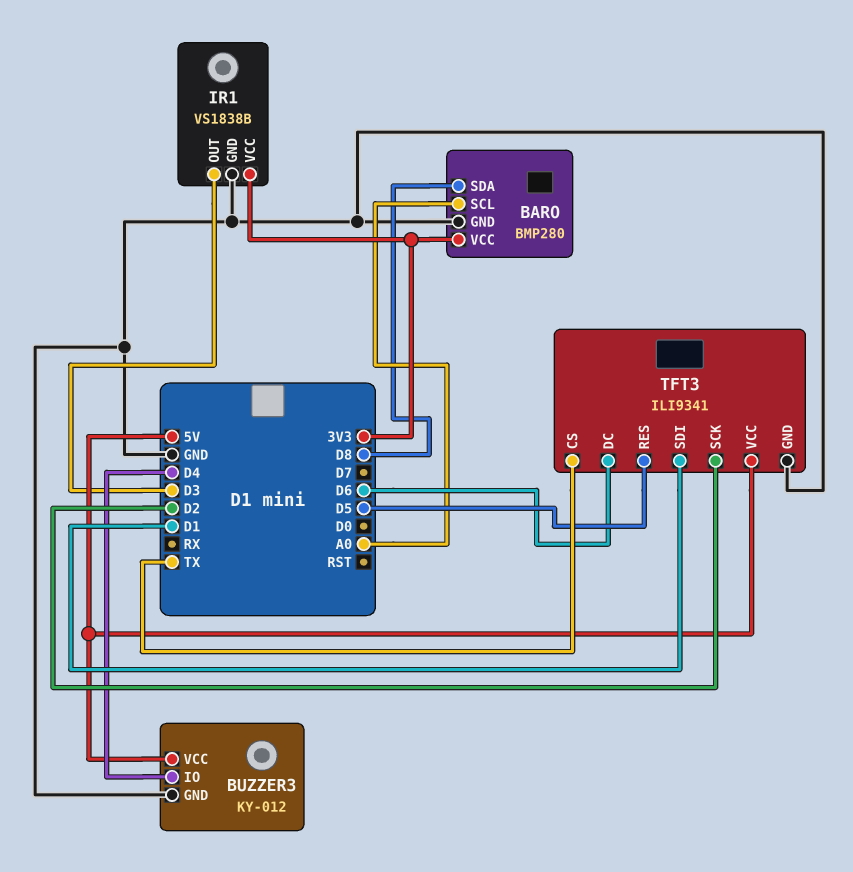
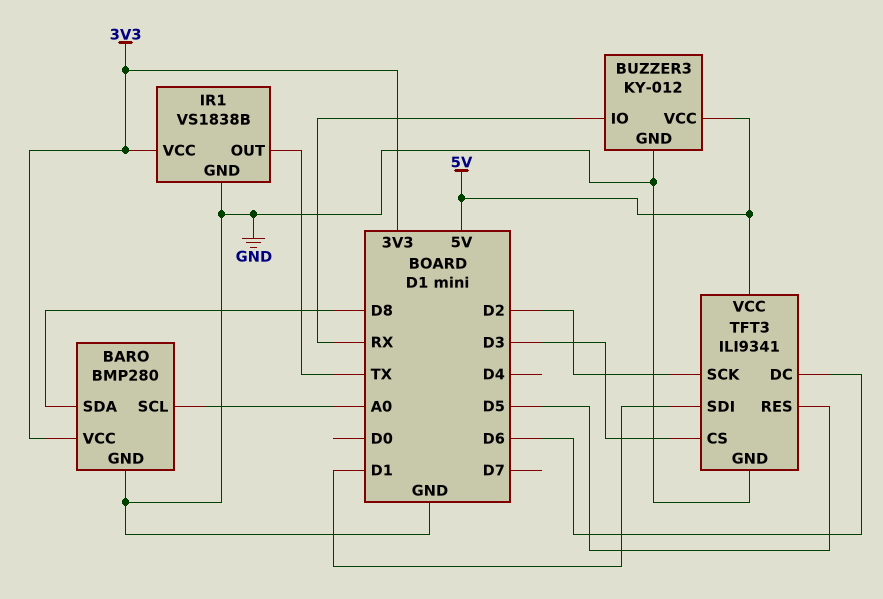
BUZZER3 pin IO: D4 -> RX
IR1 pin OUT: D3 -> TX
TFT3 pin CS: TX -> D3

